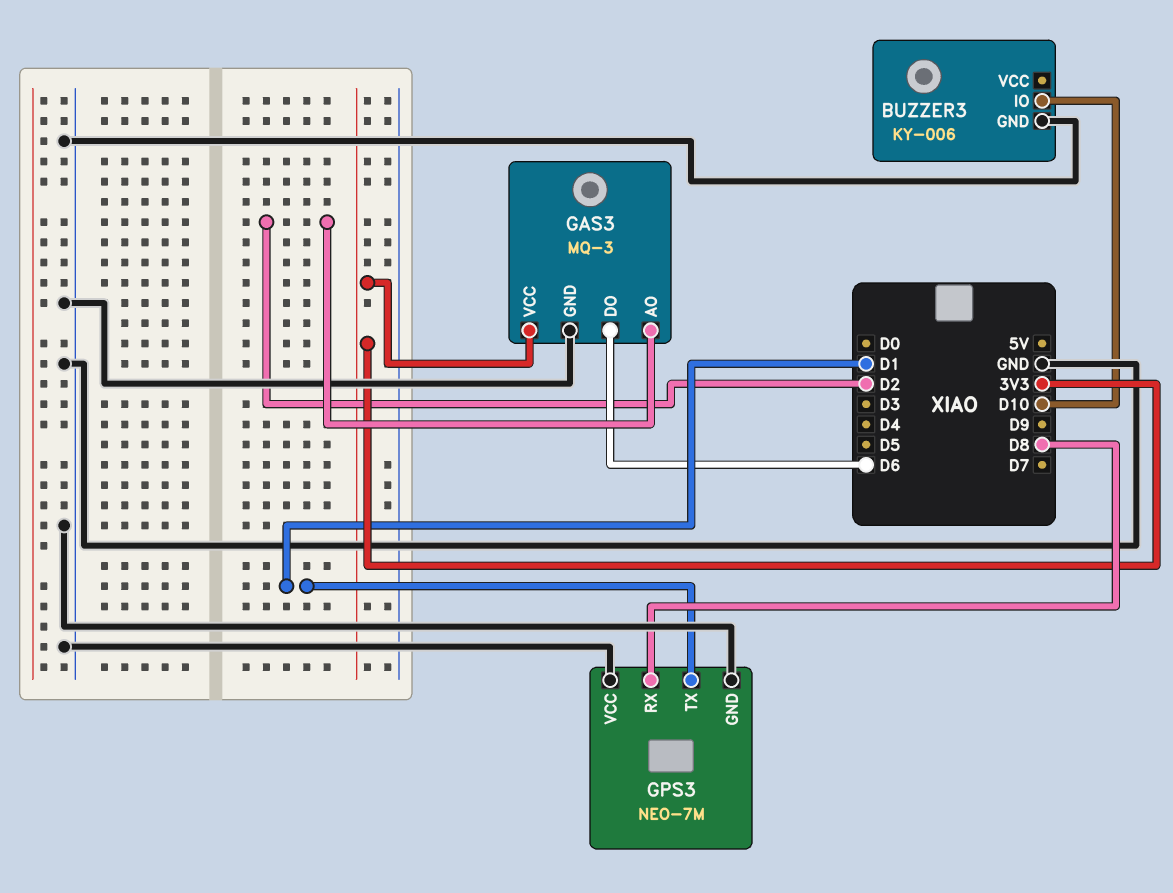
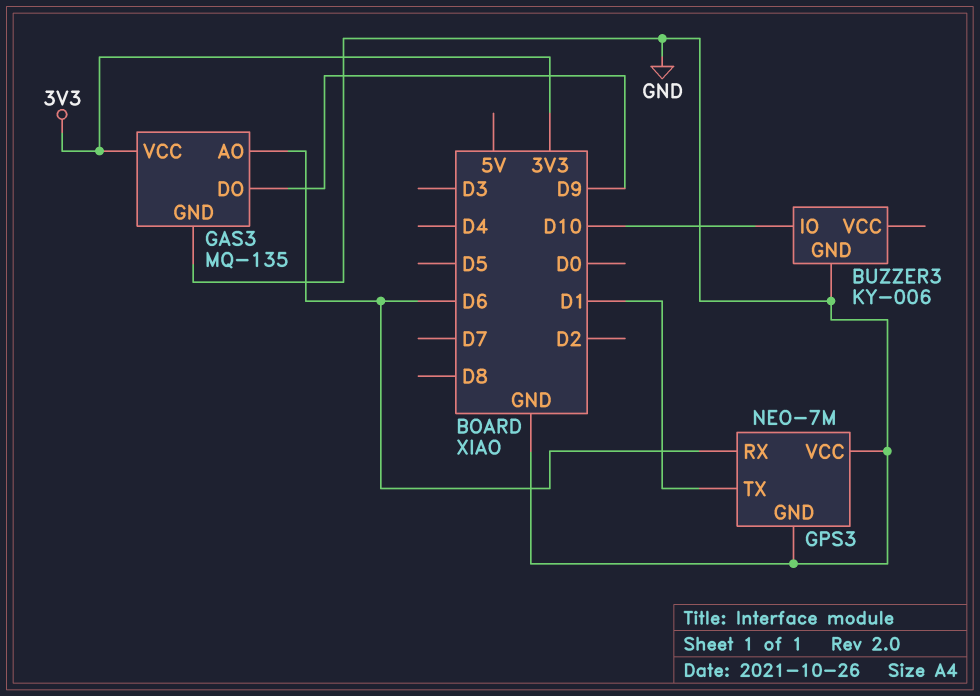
GAS3: MQ-3 -> MQ-135
GAS3 pin AO: D2 -> D6
GAS3 pin DO: D6 -> D9
GPS3 pin RX: D8 -> D6

